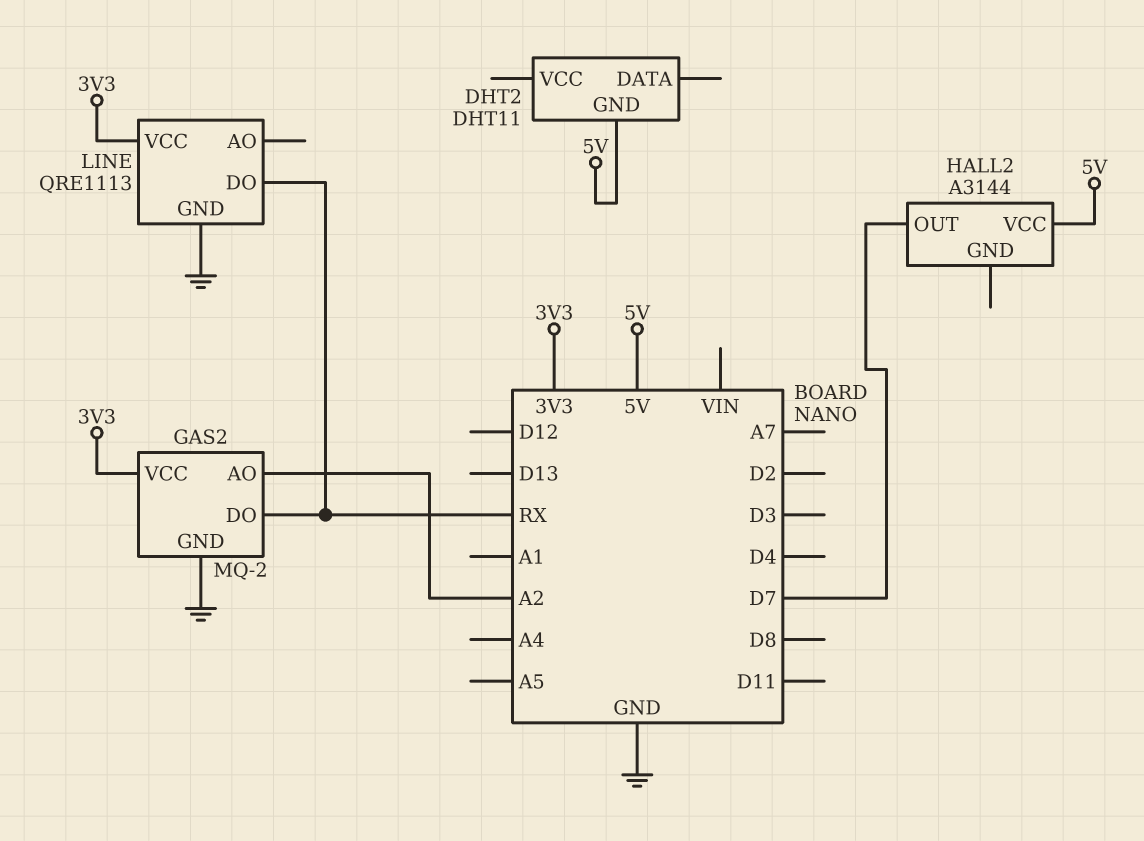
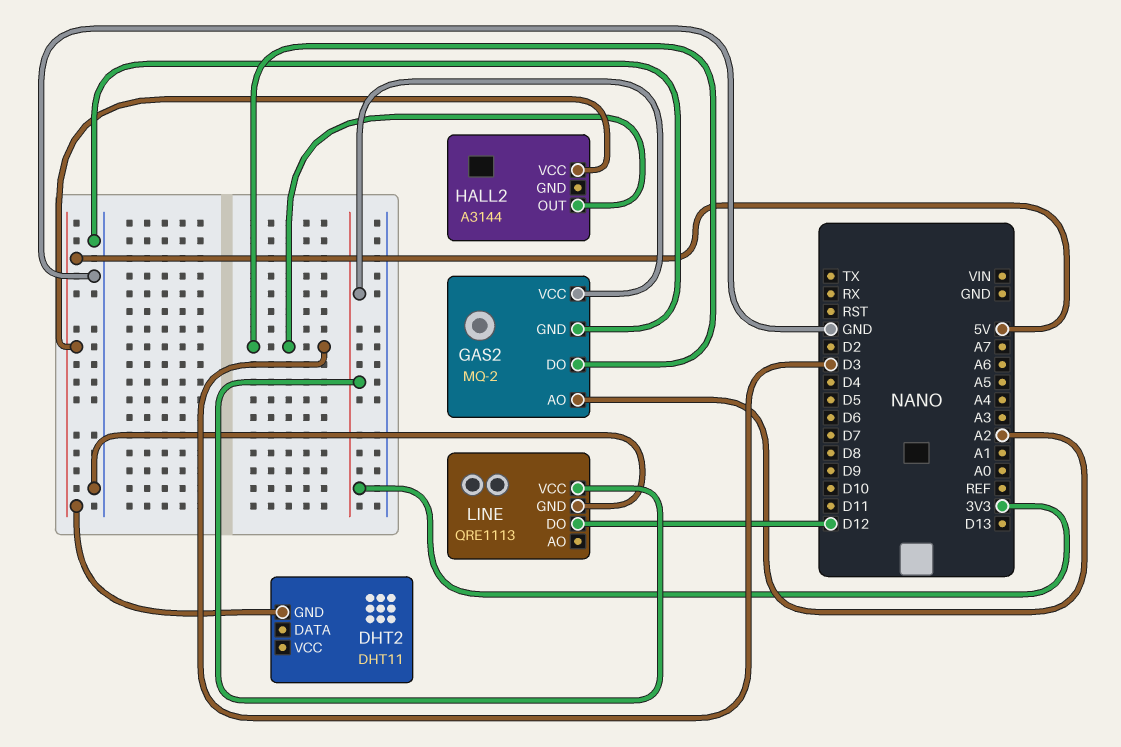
GAS2 pin DO: RX -> D3
HALL2 pin OUT: D7 -> D3
LINE pin DO: RX -> D12

